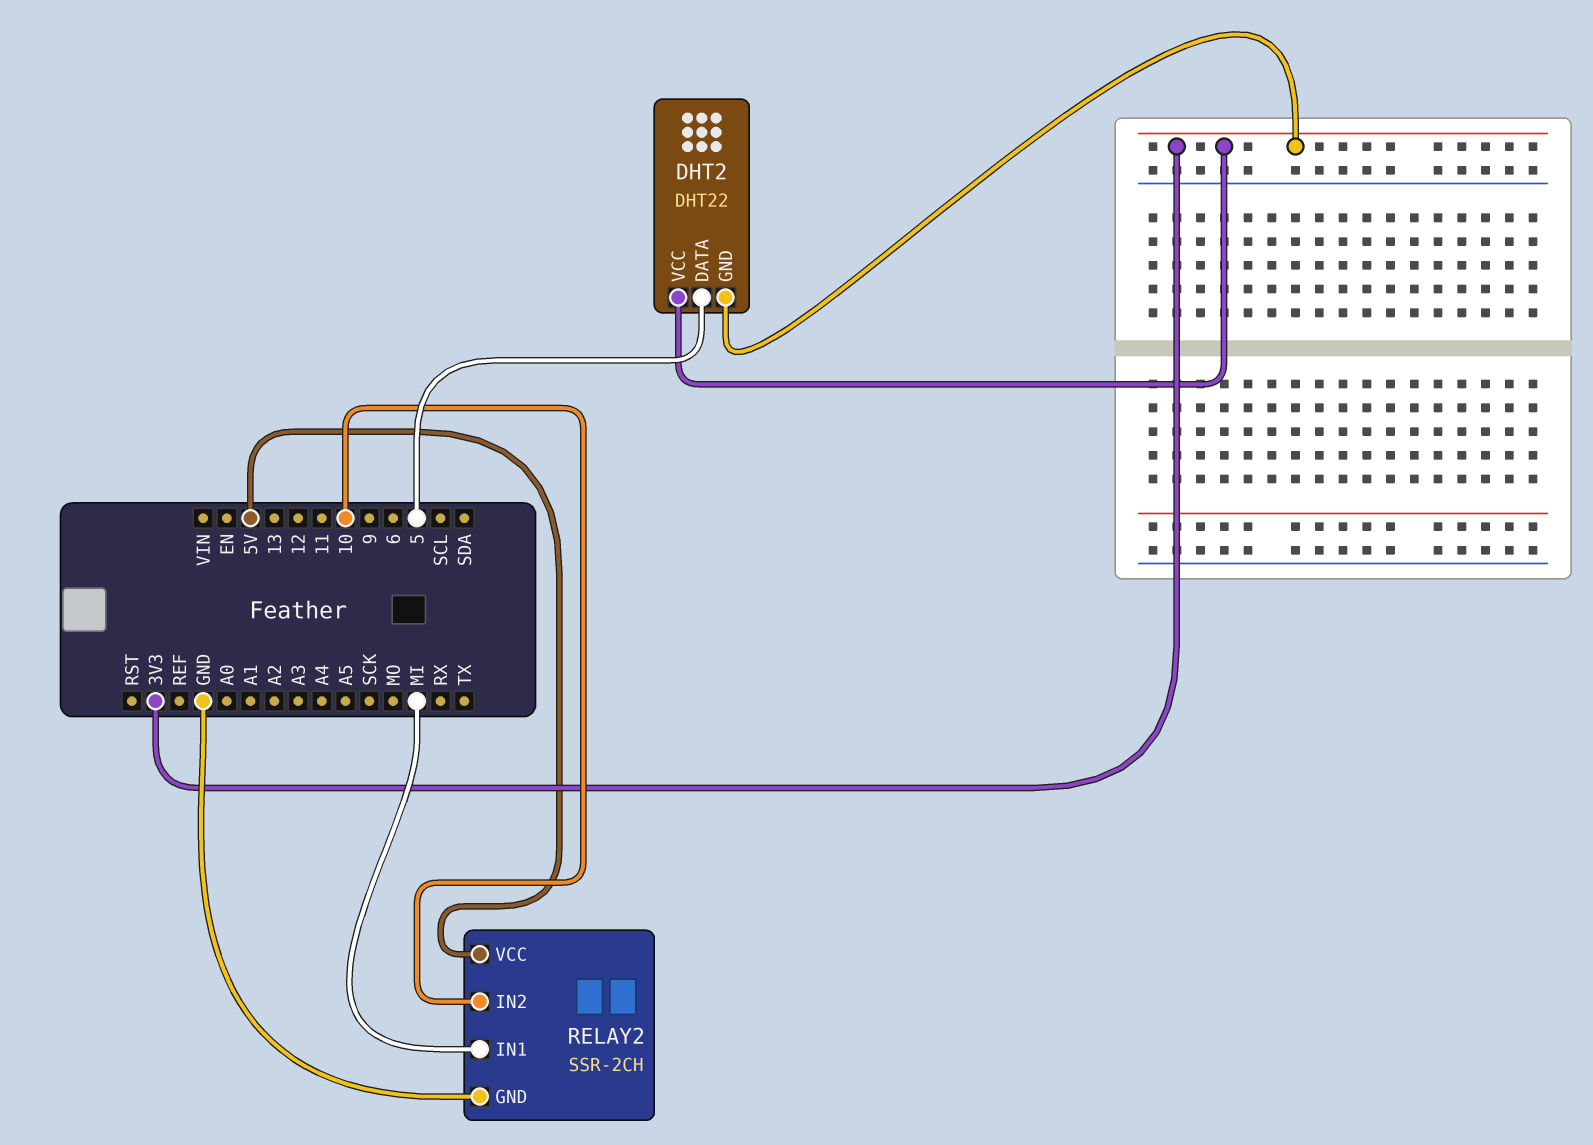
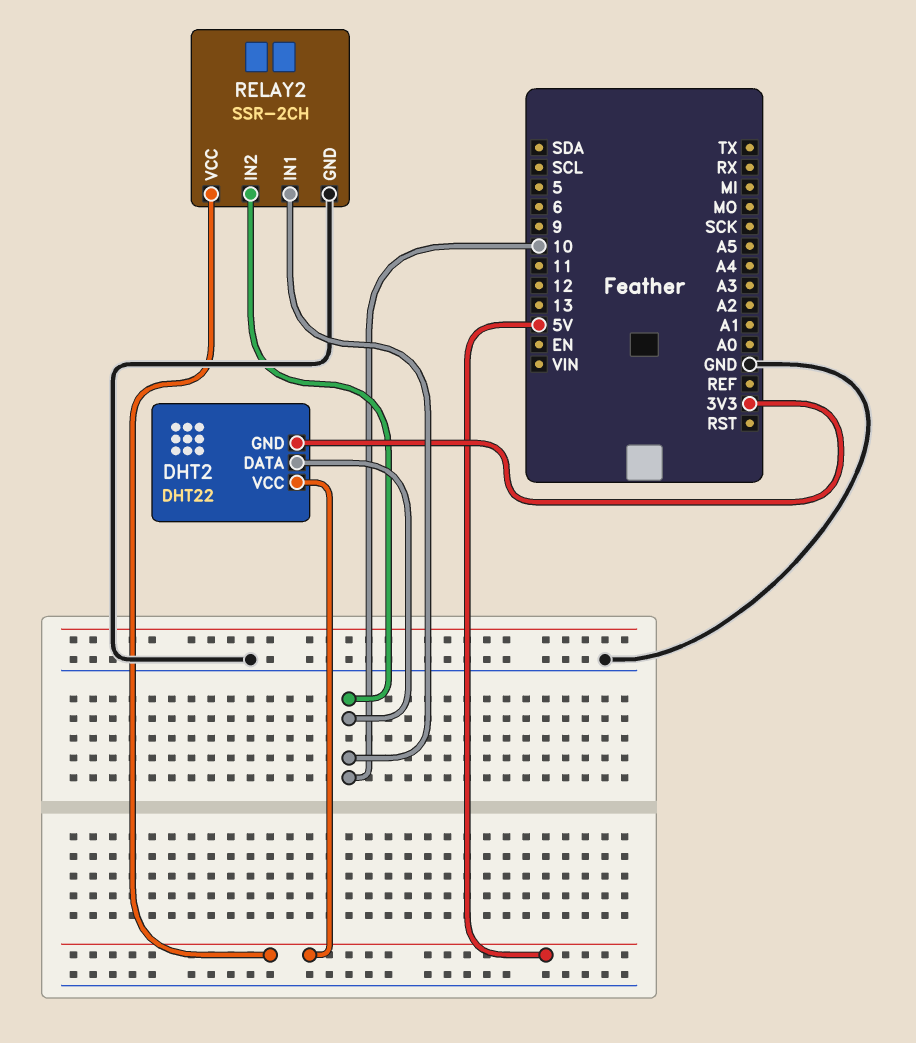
DHT2 pin DATA: 5 -> 10
DHT2 pin VCC: 3V3 -> 5V
RELAY2 pin IN1: MI -> 10

